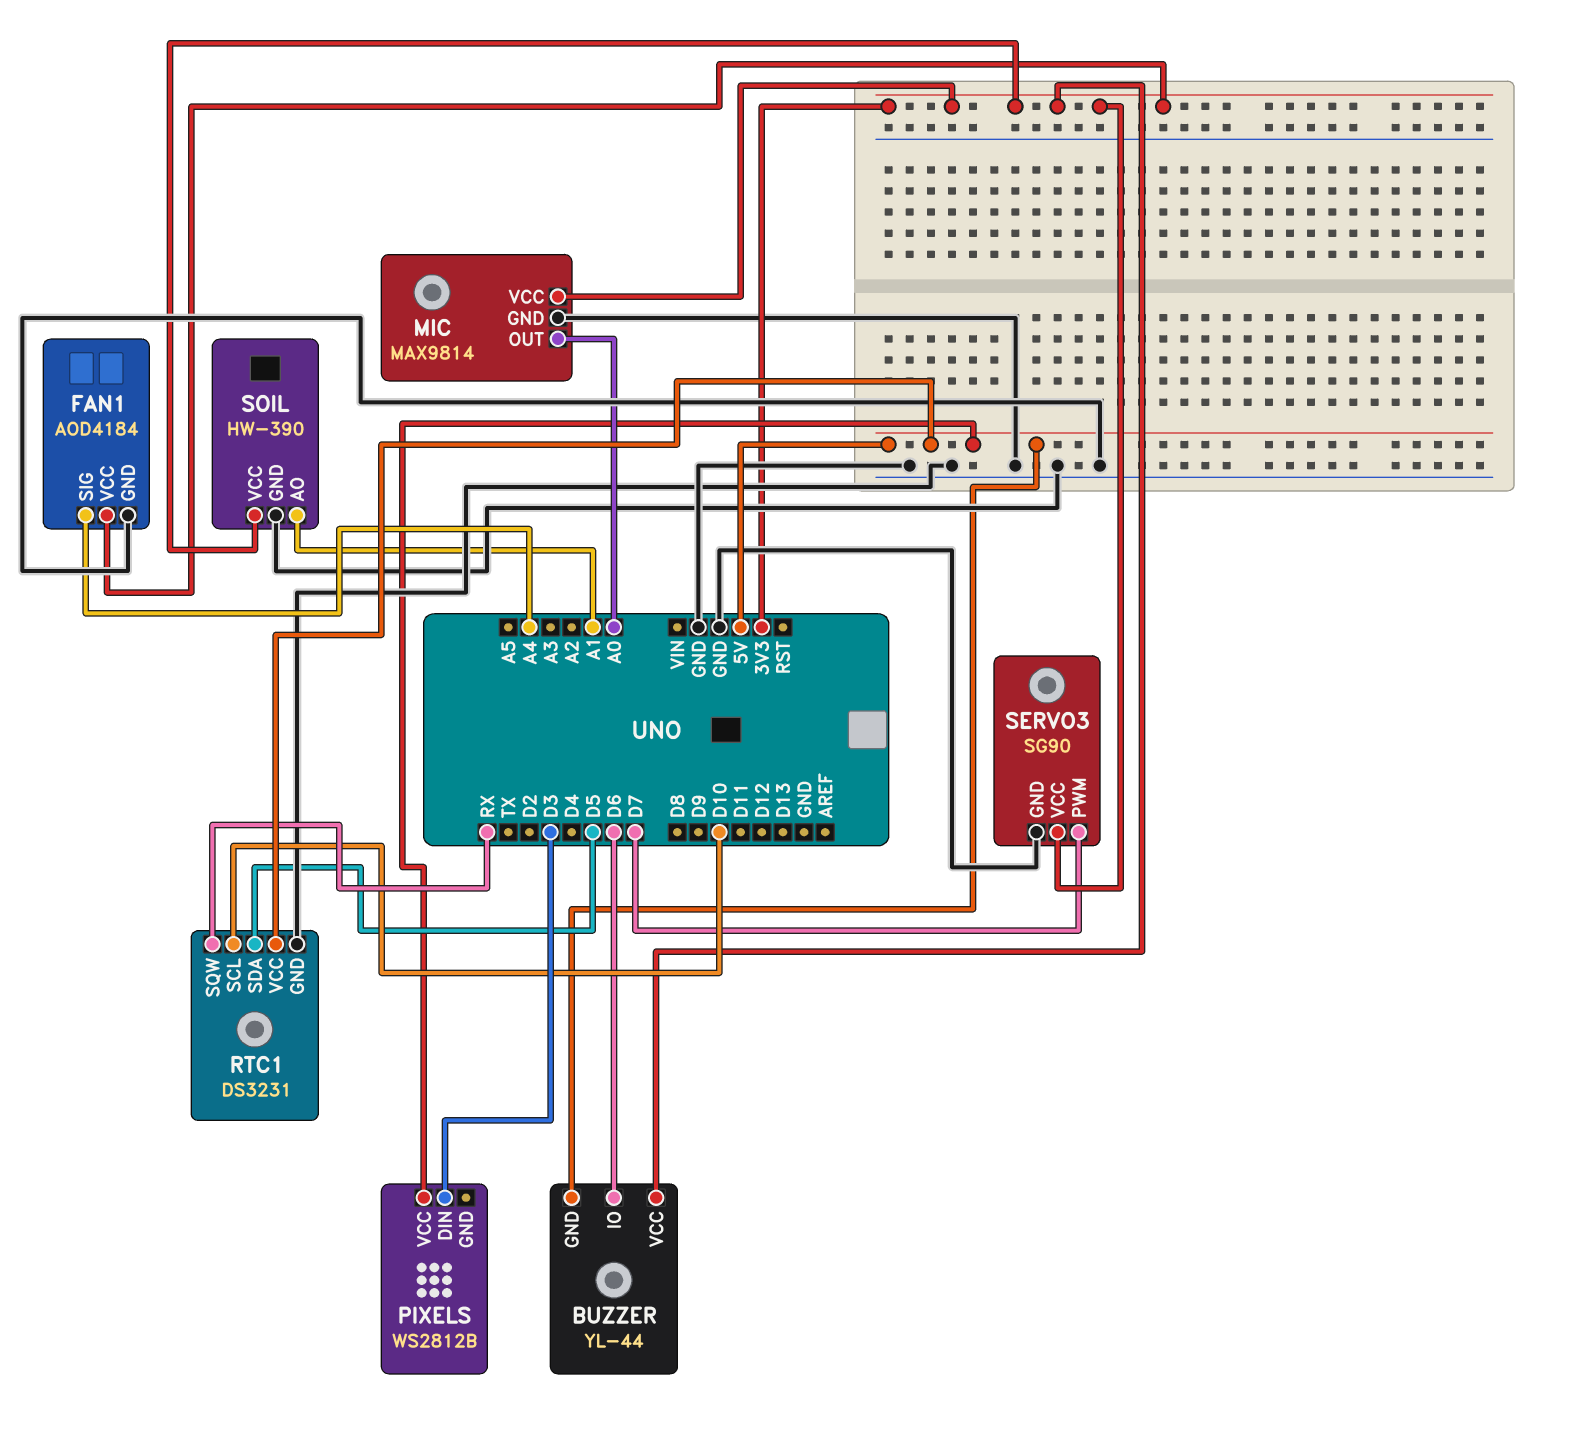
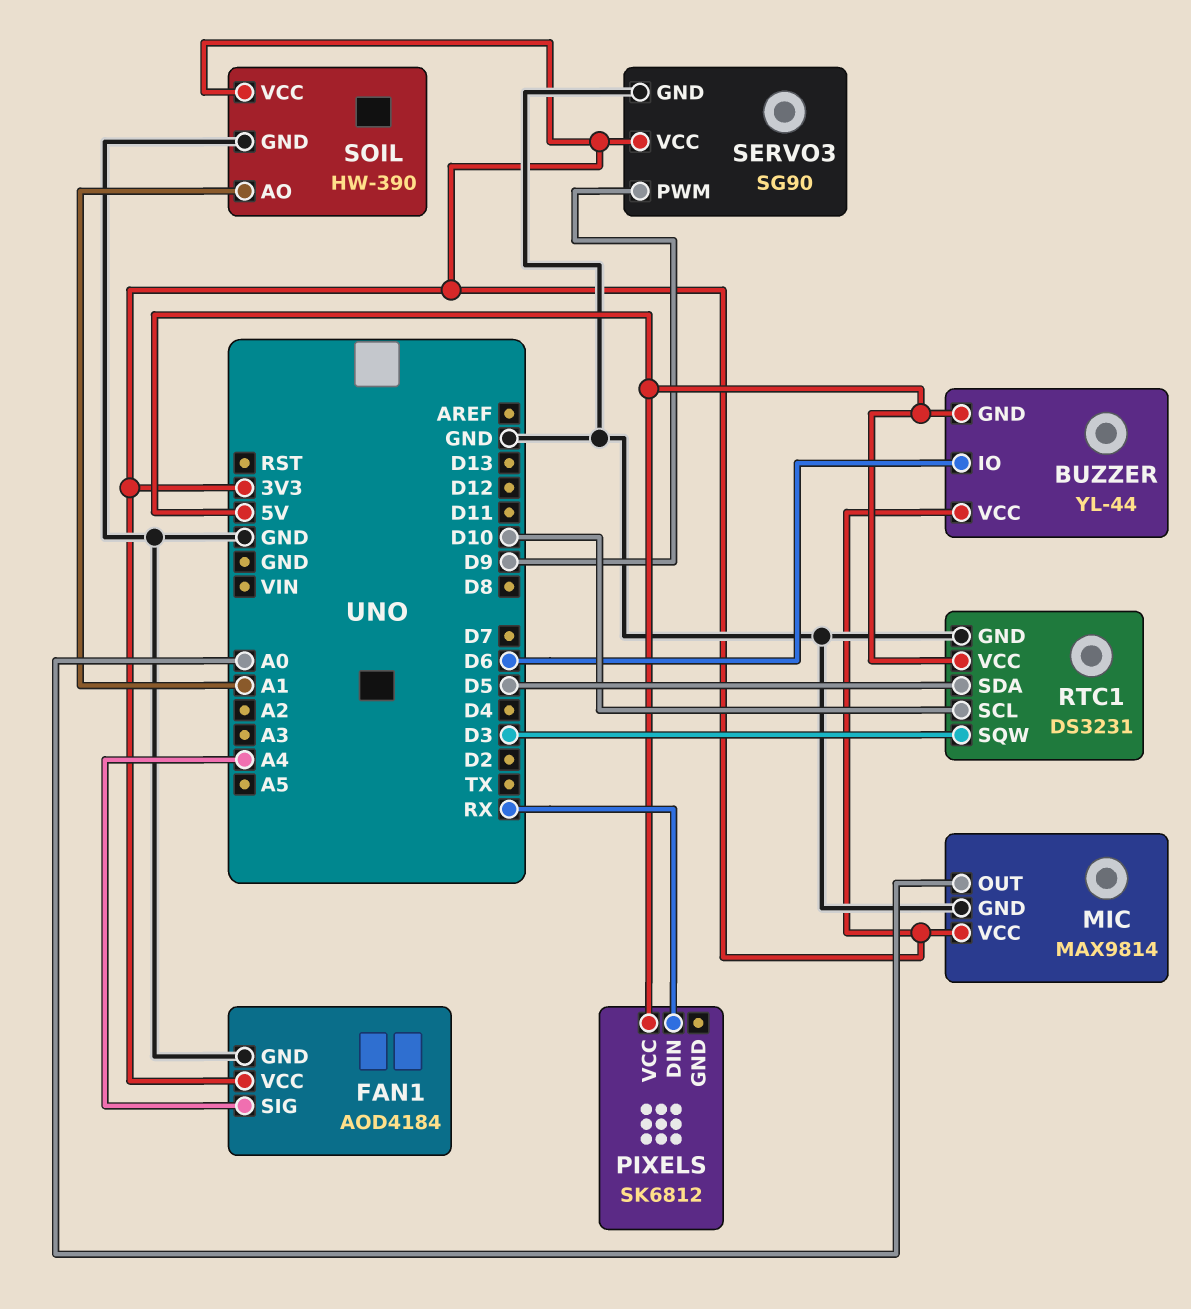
PIXELS: WS2812B -> SK6812
PIXELS pin DIN: D3 -> RX
RTC1 pin SQW: RX -> D3
SERVO3 pin PWM: D7 -> D9

